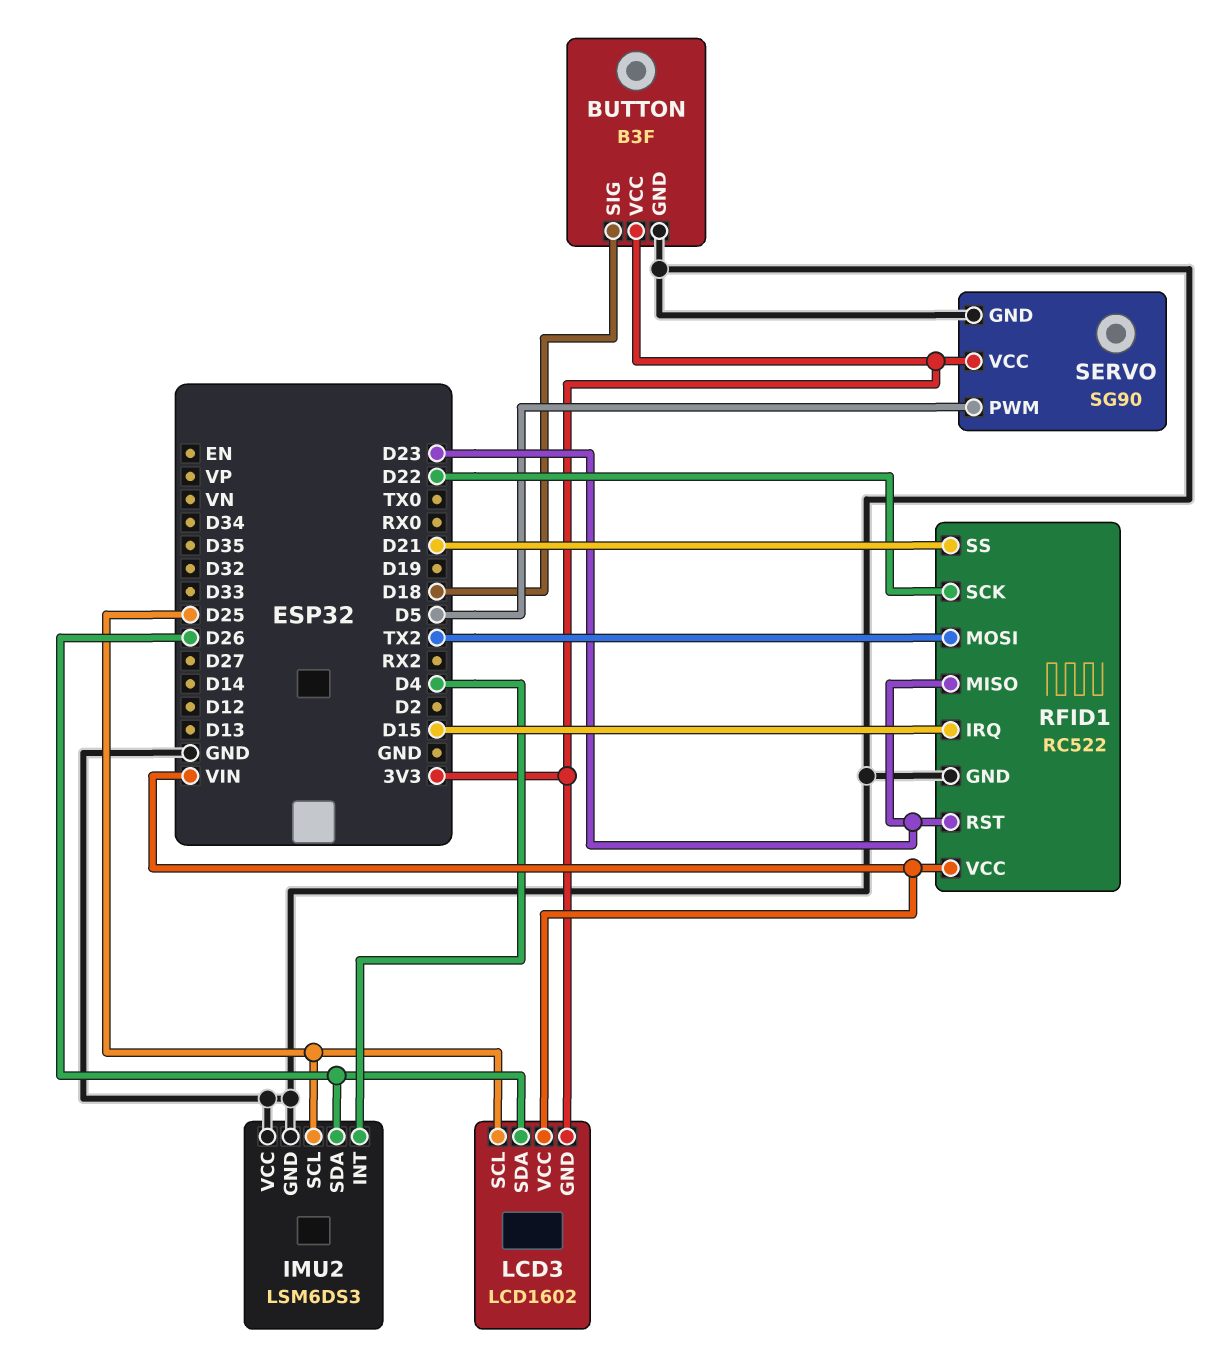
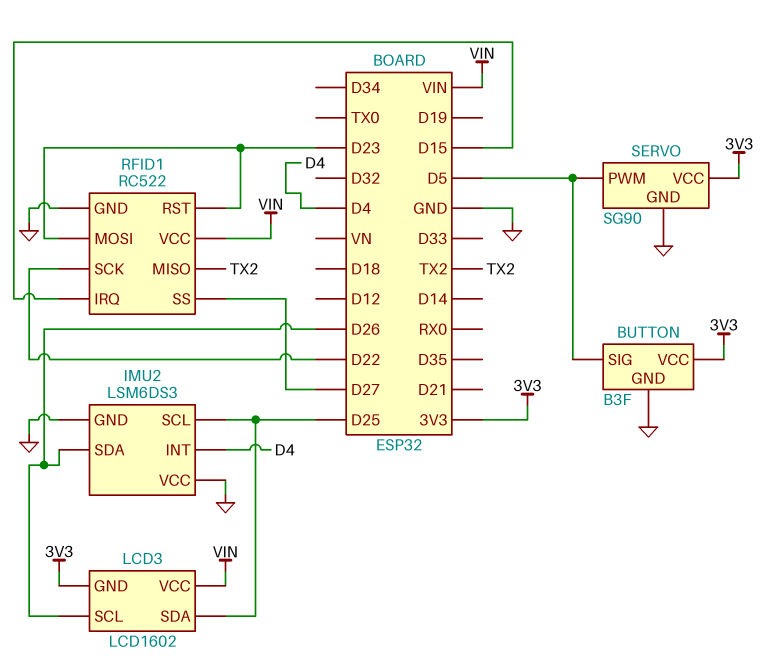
BUTTON pin SIG: D18 -> D5
LCD3 pin SCL: D25 -> D26
LCD3 pin SDA: D26 -> D25
RFID1 pin MISO: D23 -> TX2
RFID1 pin MOSI: TX2 -> D23
RFID1 pin SS: D21 -> D27

